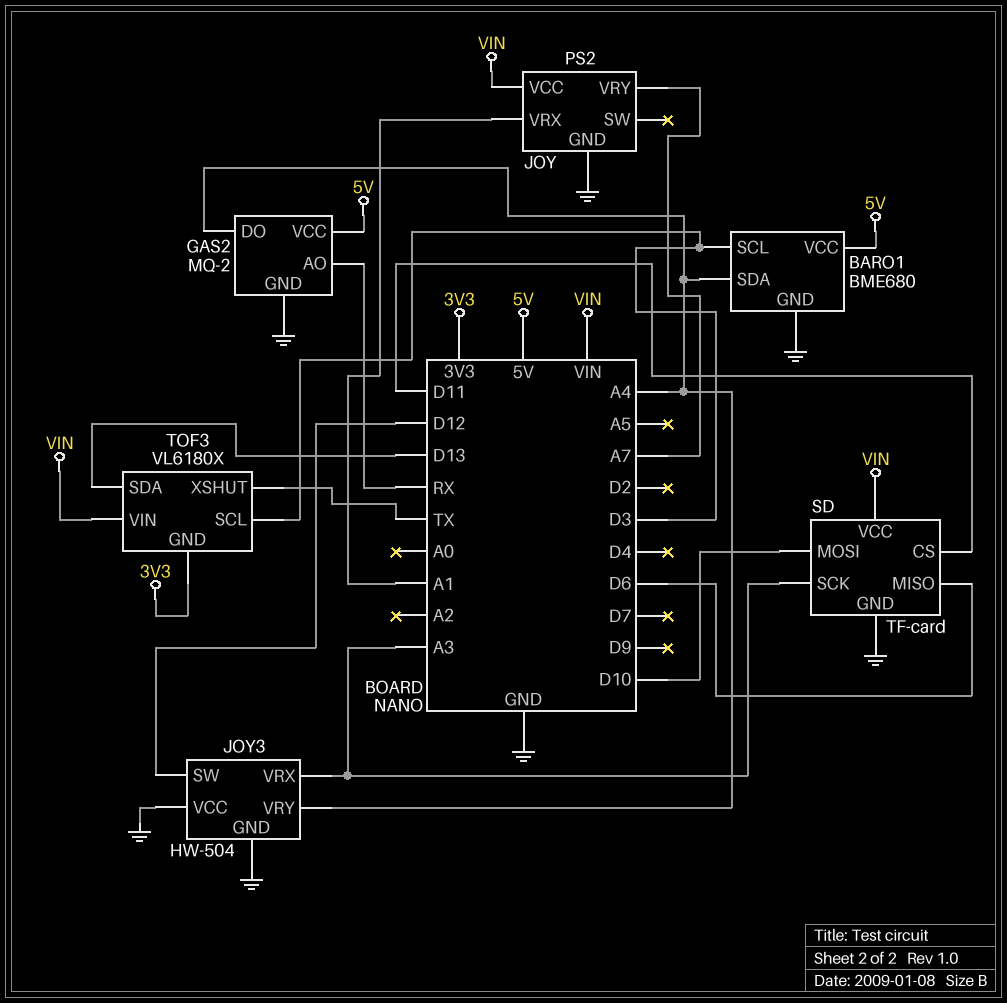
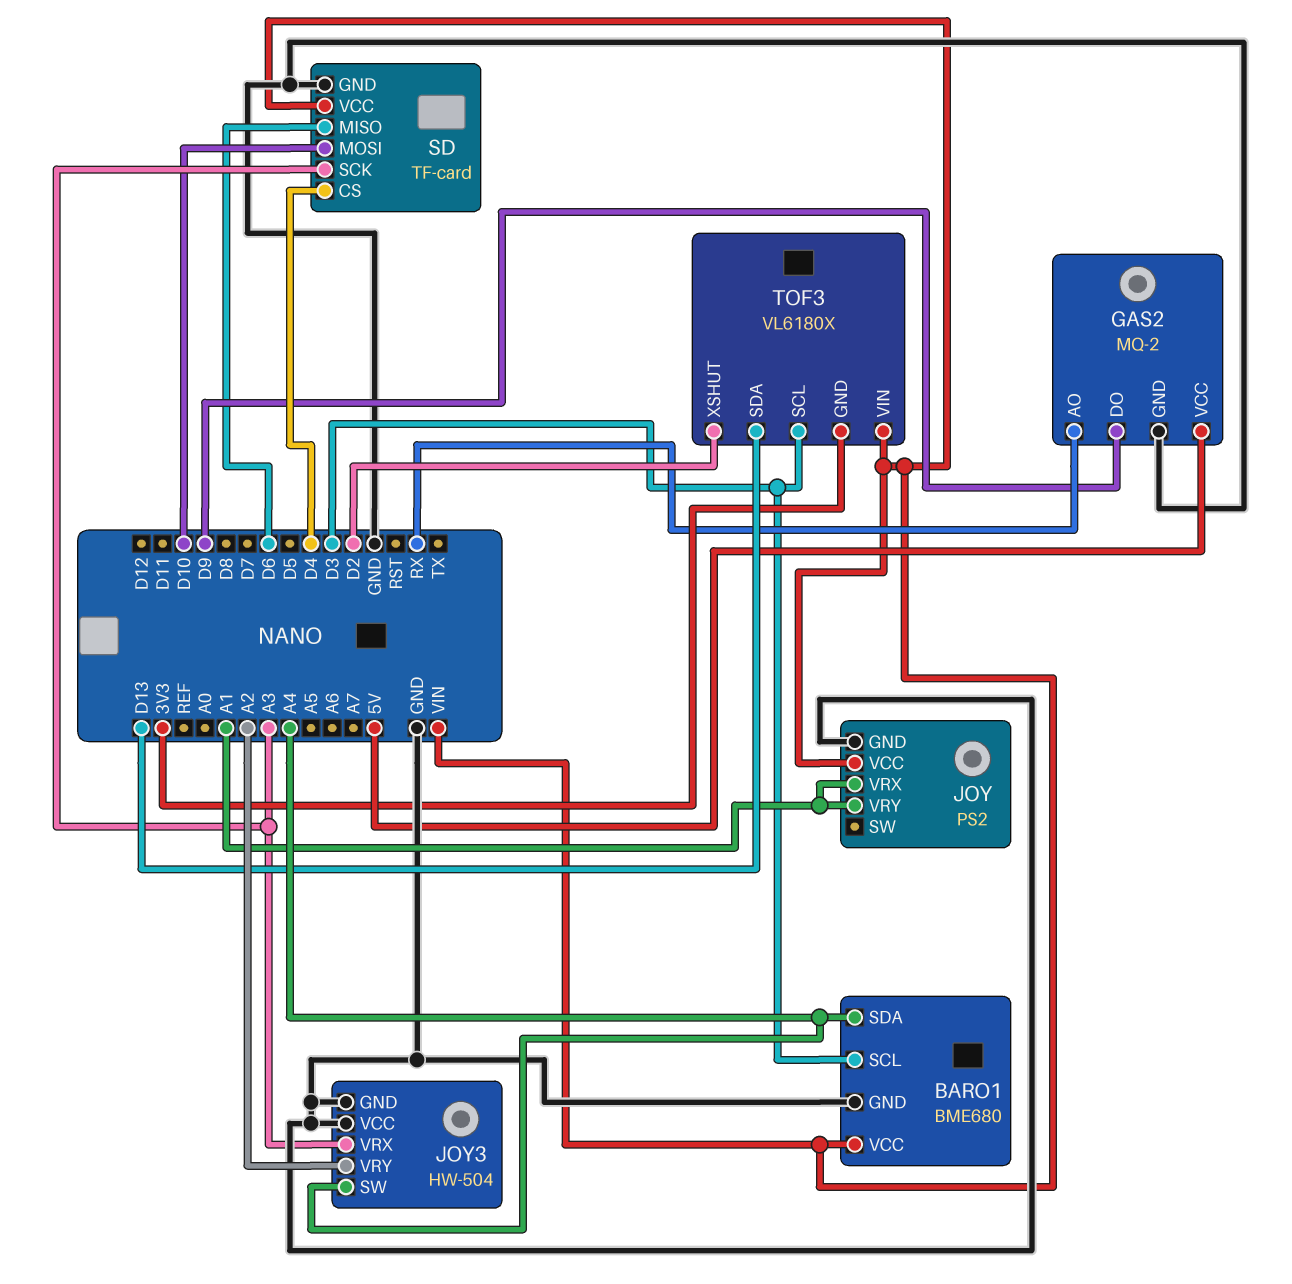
BARO1 pin VCC: 5V -> VIN
GAS2 pin DO: A4 -> D9
JOY pin VRY: A7 -> A1
JOY3 pin SW: D12 -> A4
JOY3 pin VRY: A4 -> A2
SD pin CS: D11 -> D4
TOF3 pin XSHUT: TX -> D2

